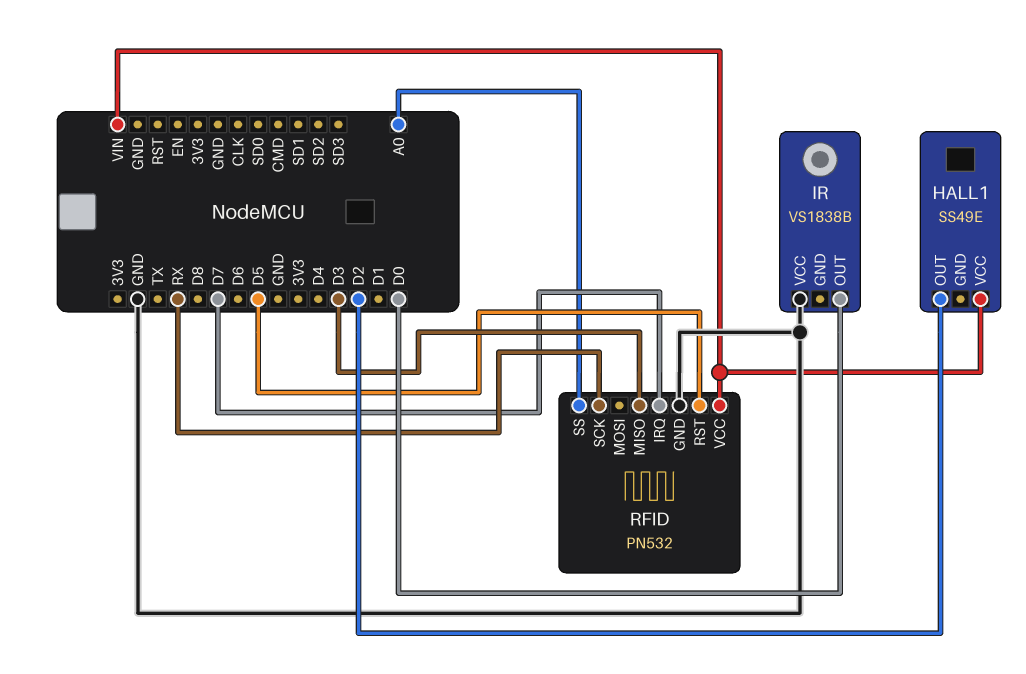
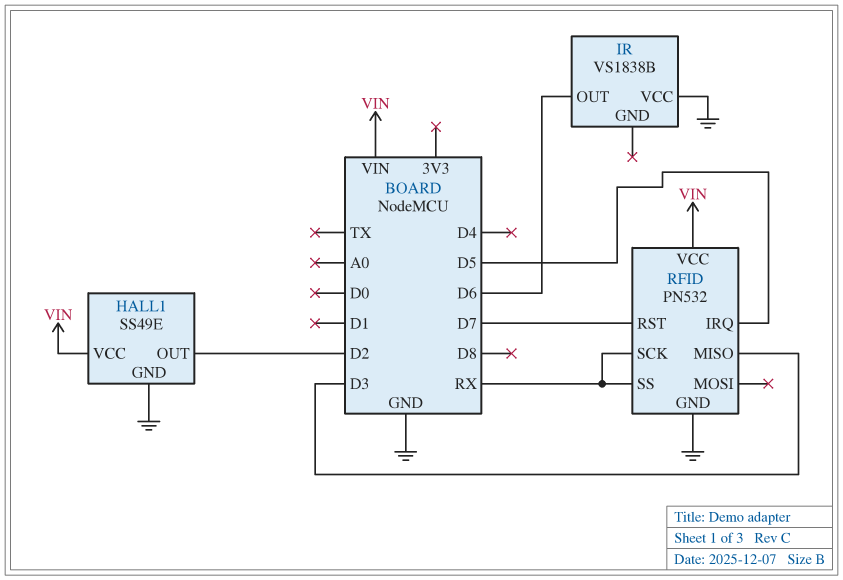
HALL1 pin GND: none -> GND
IR pin OUT: D0 -> D6
RFID pin IRQ: D7 -> D5
RFID pin RST: D5 -> D7
RFID pin SS: A0 -> RX

